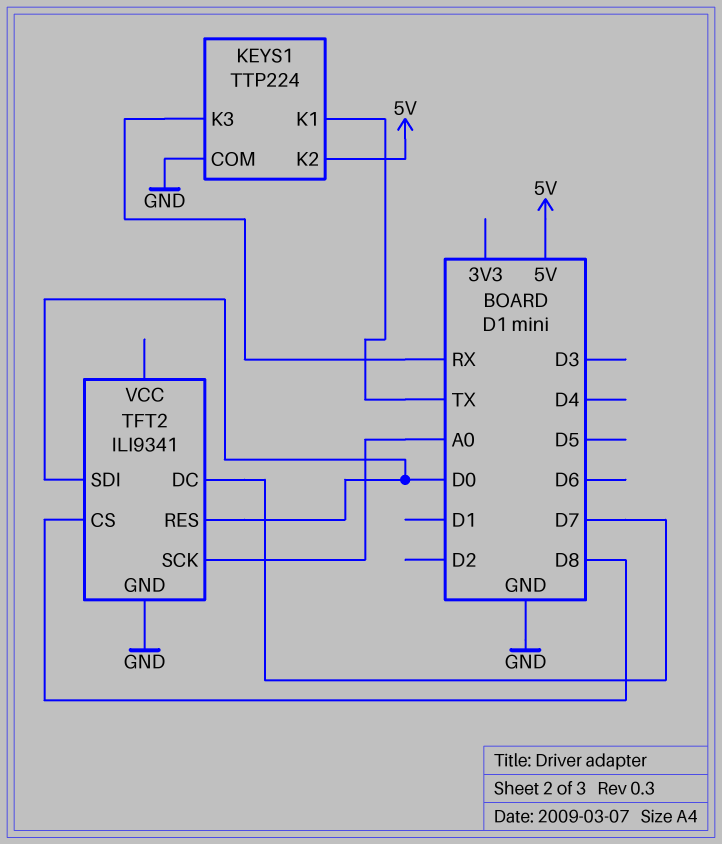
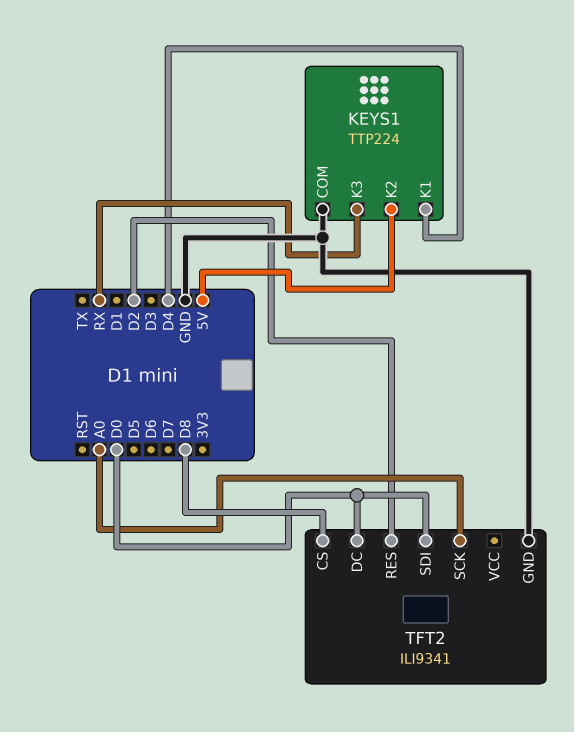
KEYS1 pin K1: TX -> D4
TFT2 pin DC: D7 -> D0
TFT2 pin RES: D0 -> D2

